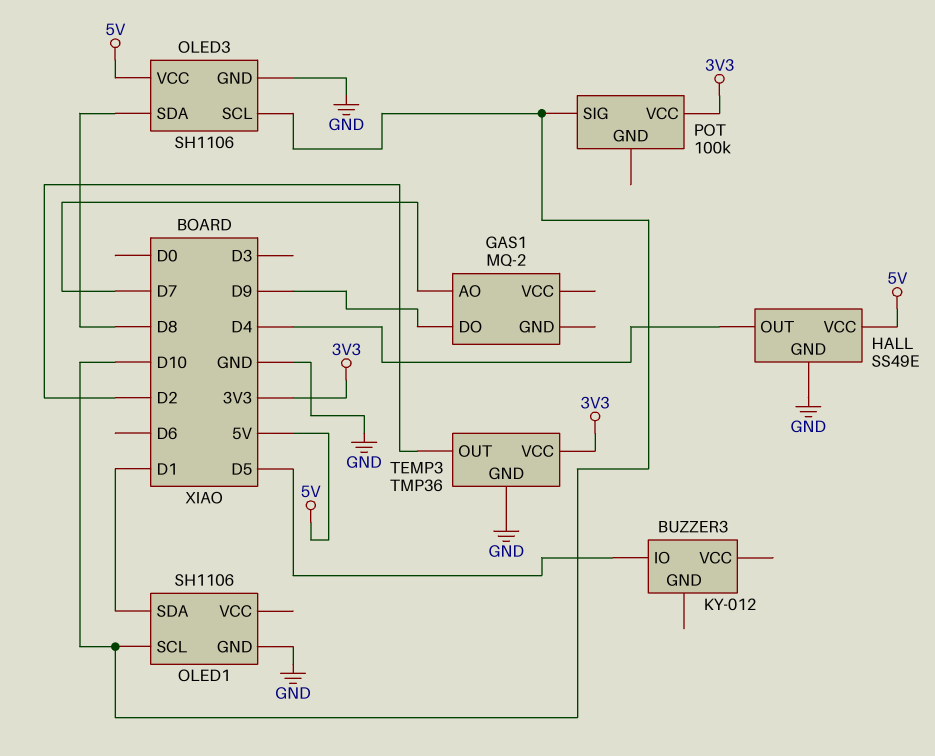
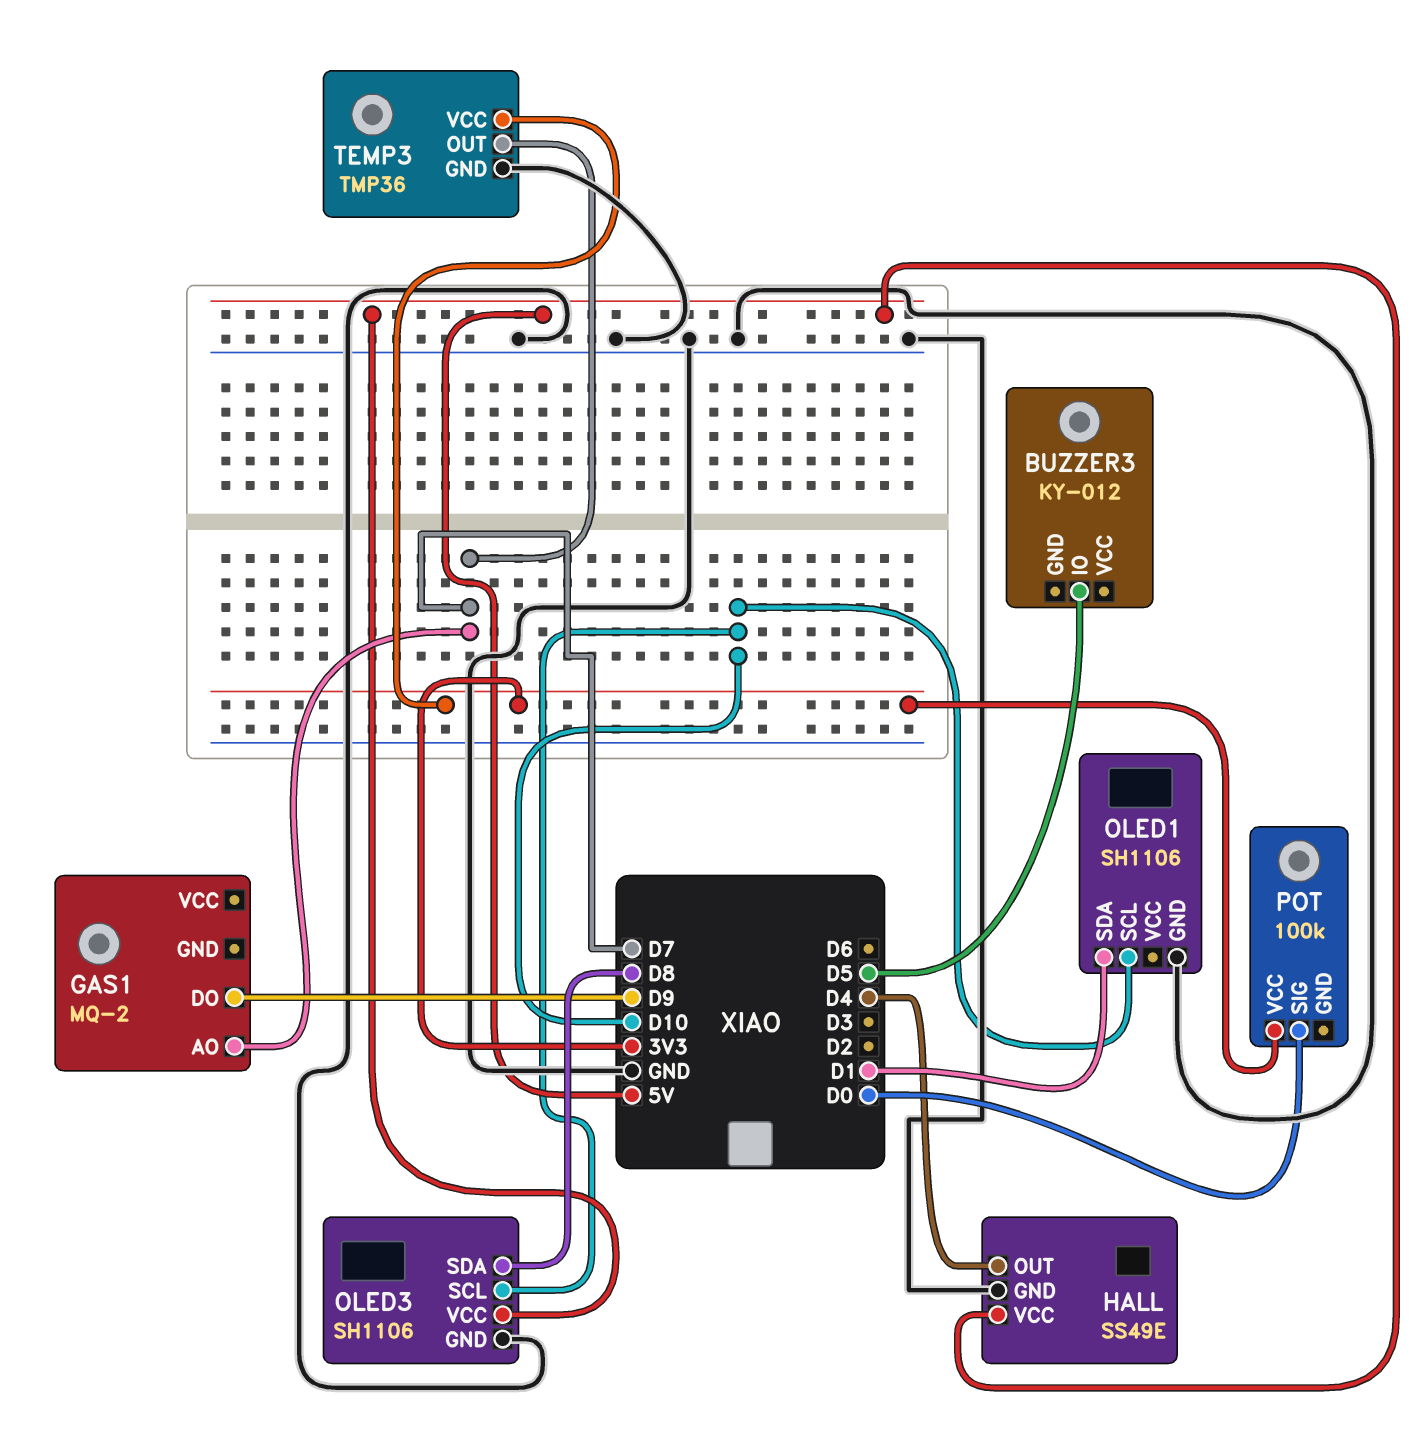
POT pin SIG: D10 -> D0
TEMP3 pin OUT: D2 -> D7

